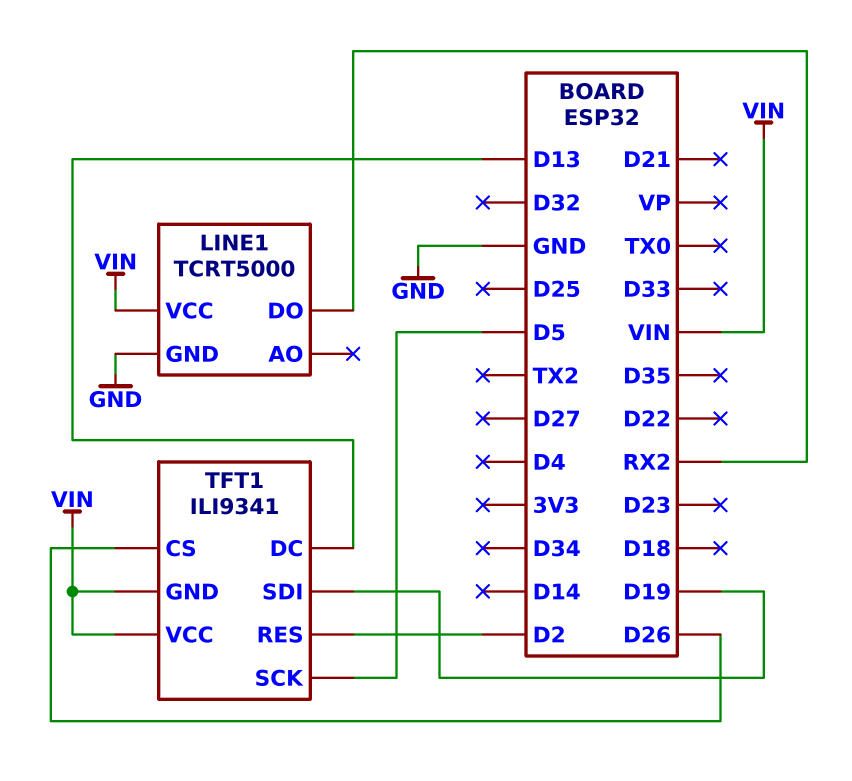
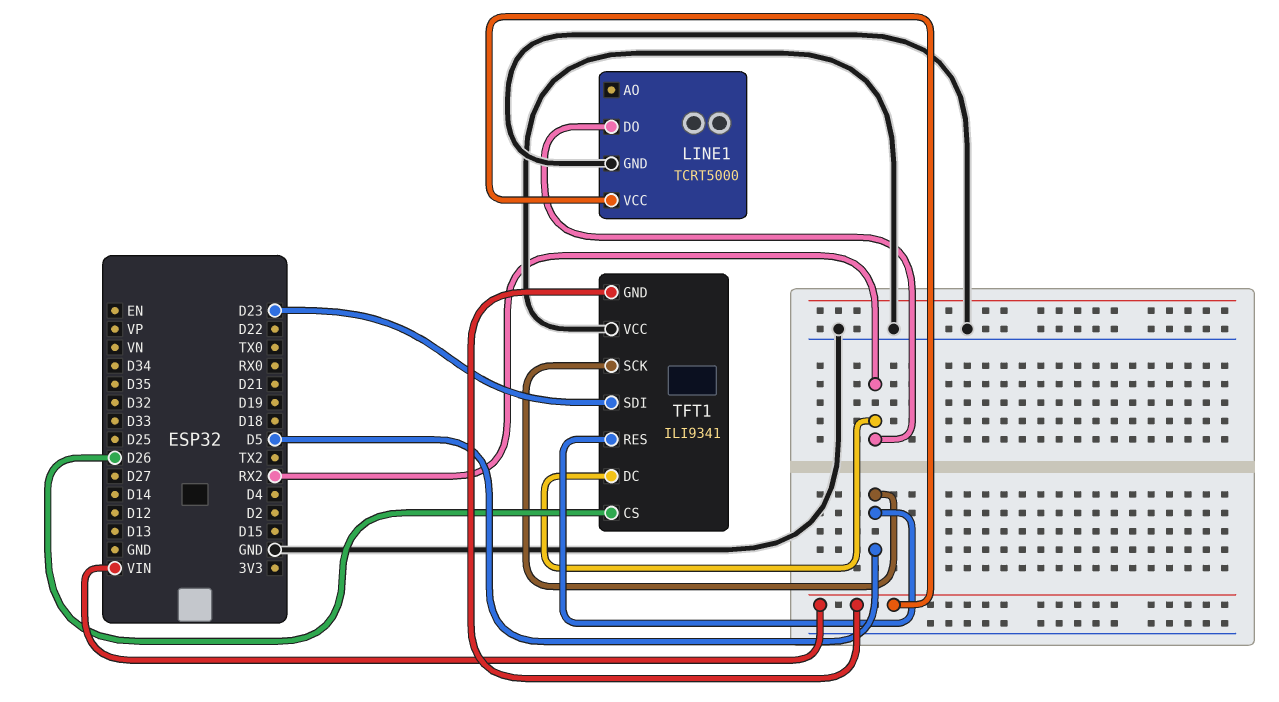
TFT1 pin DC: D13 -> RX2
TFT1 pin RES: D2 -> D5
TFT1 pin SDI: D19 -> D23
TFT1 pin VCC: VIN -> GND

